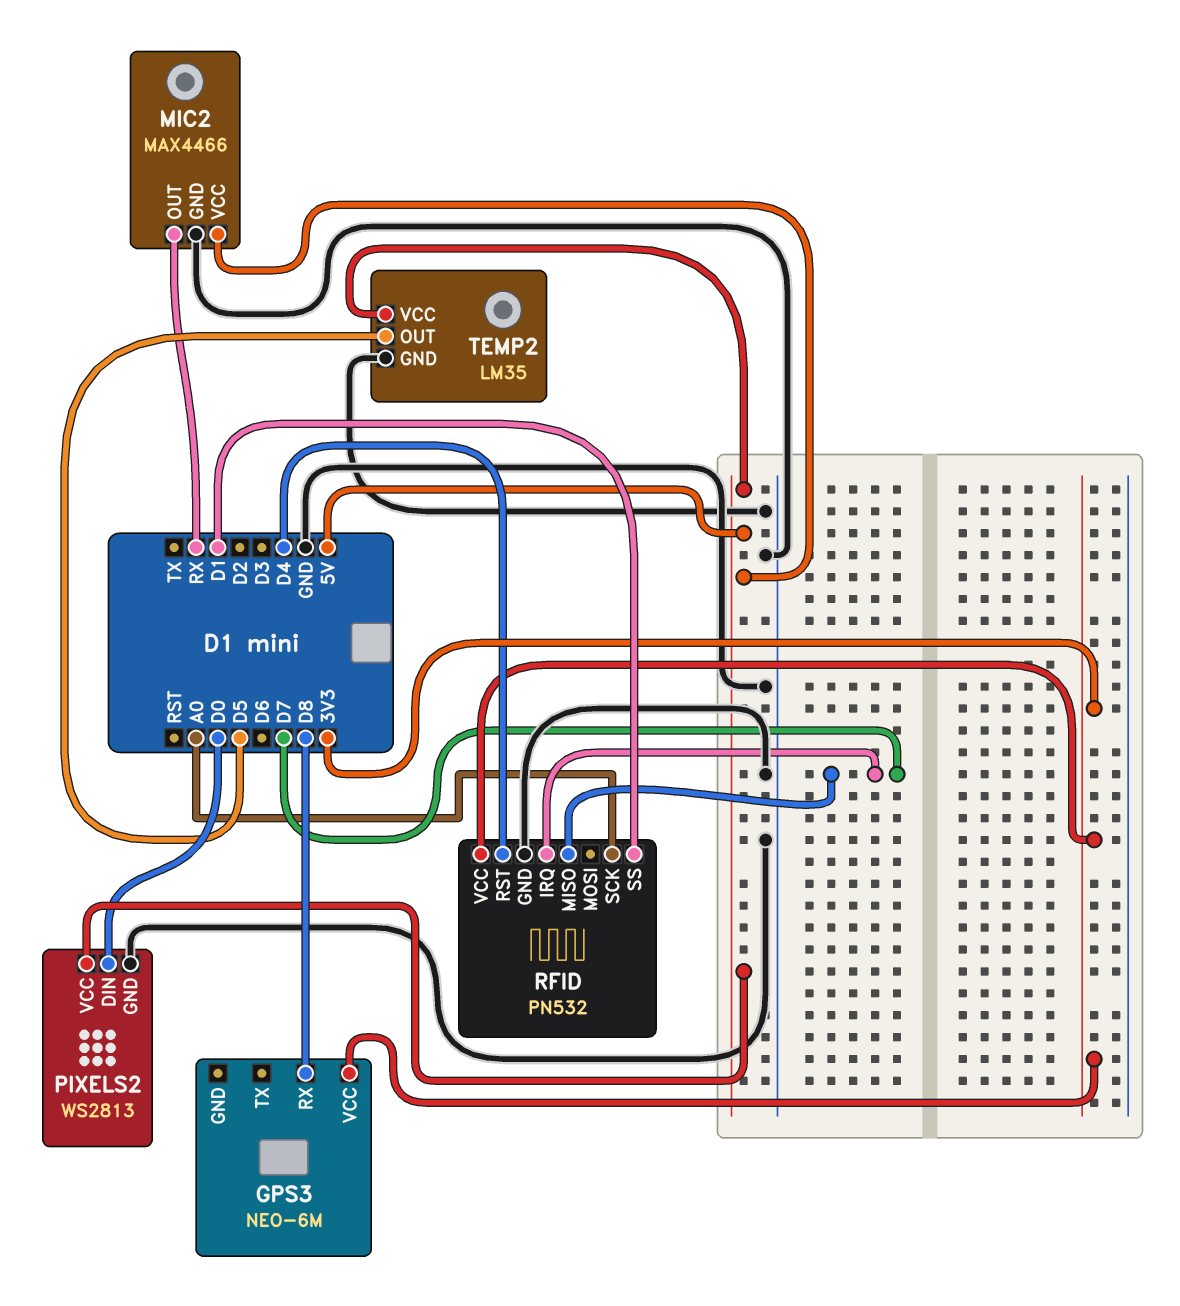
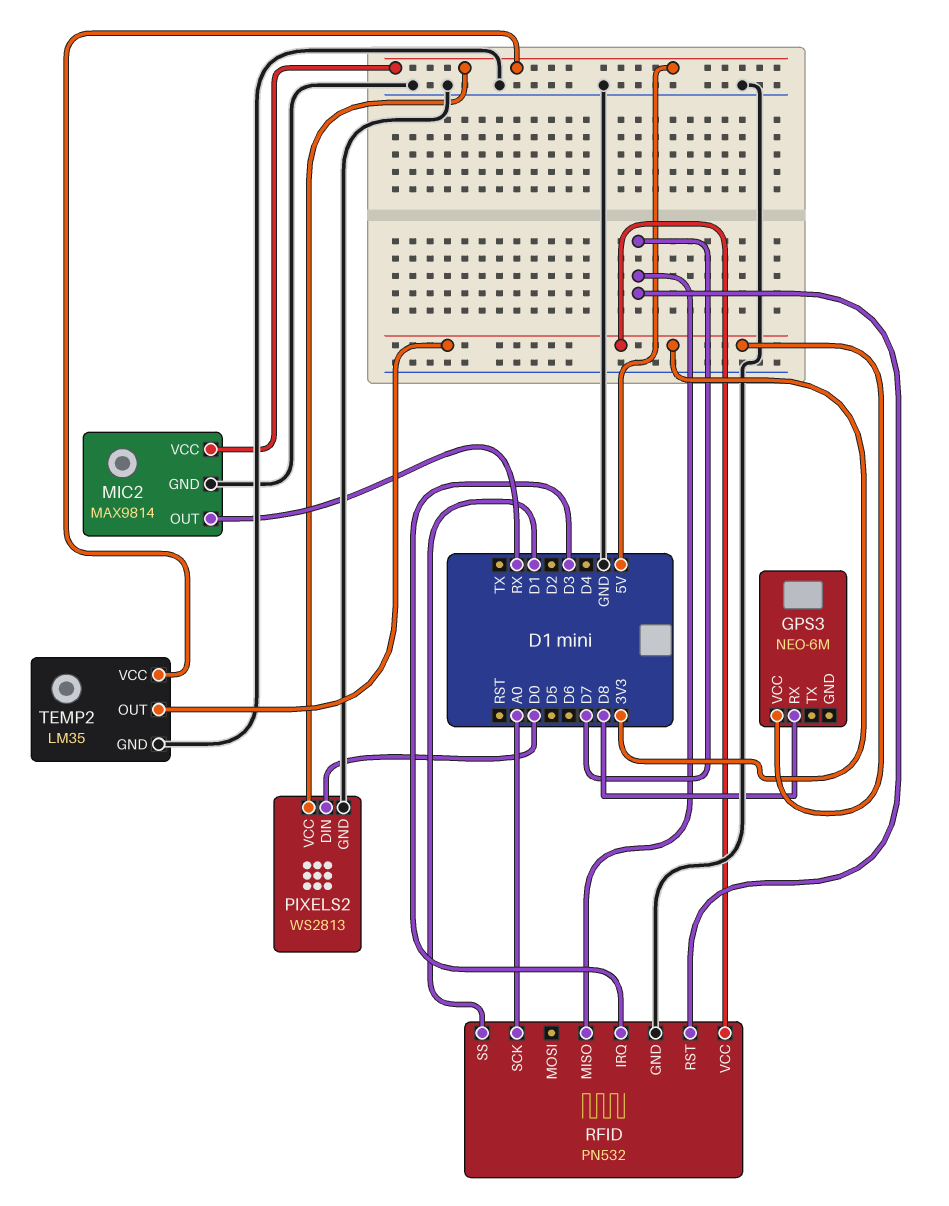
MIC2: MAX4466 -> MAX9814
RFID pin IRQ: D7 -> D3
RFID pin RST: D4 -> D7
TEMP2 pin OUT: D5 -> 3V3

